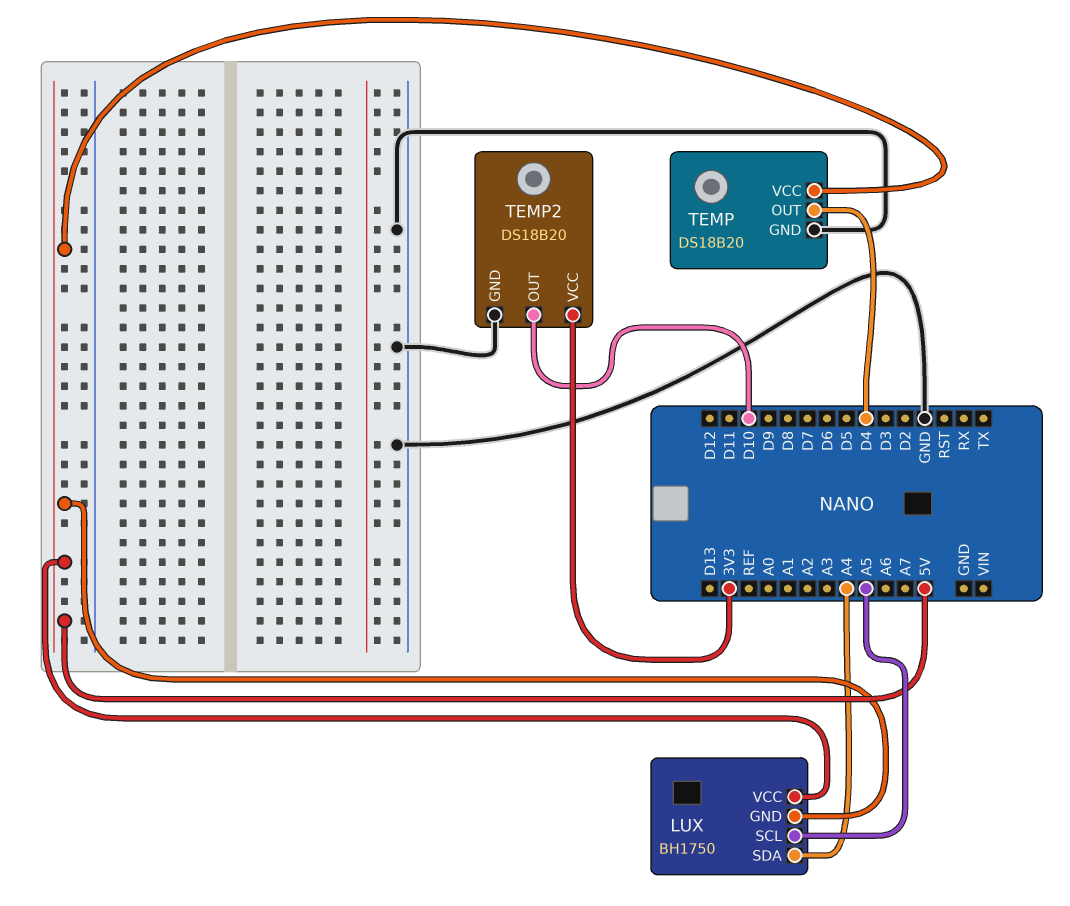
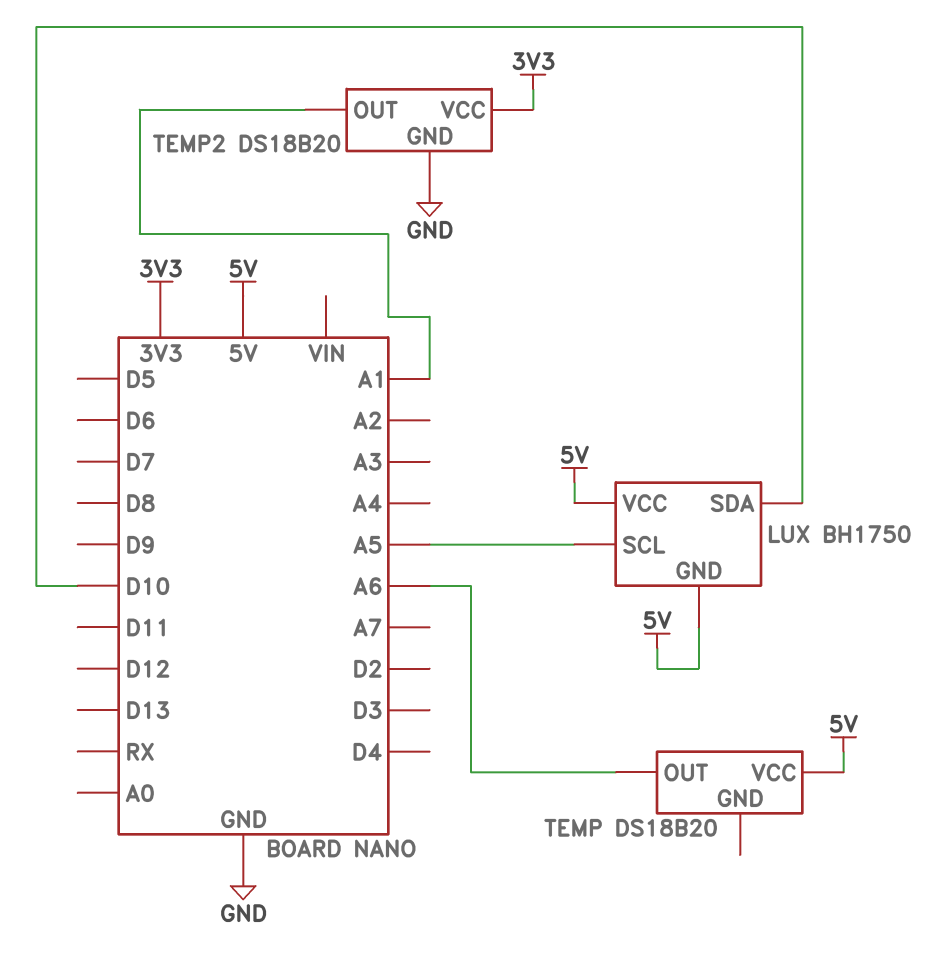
LUX pin SDA: A4 -> D10
TEMP pin GND: GND -> none
TEMP pin OUT: D4 -> A6
TEMP2 pin OUT: D10 -> A1

